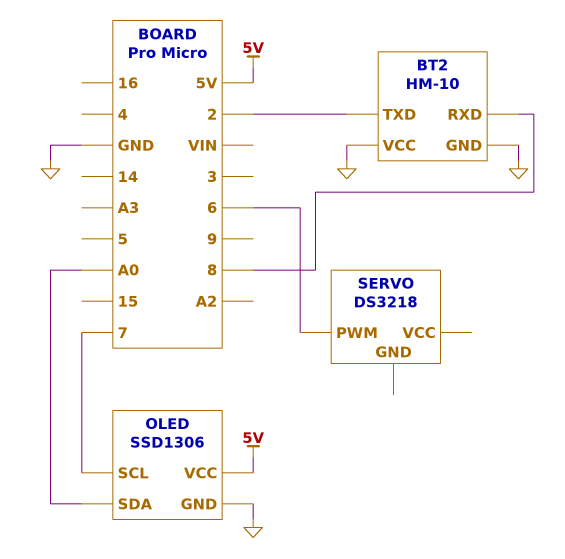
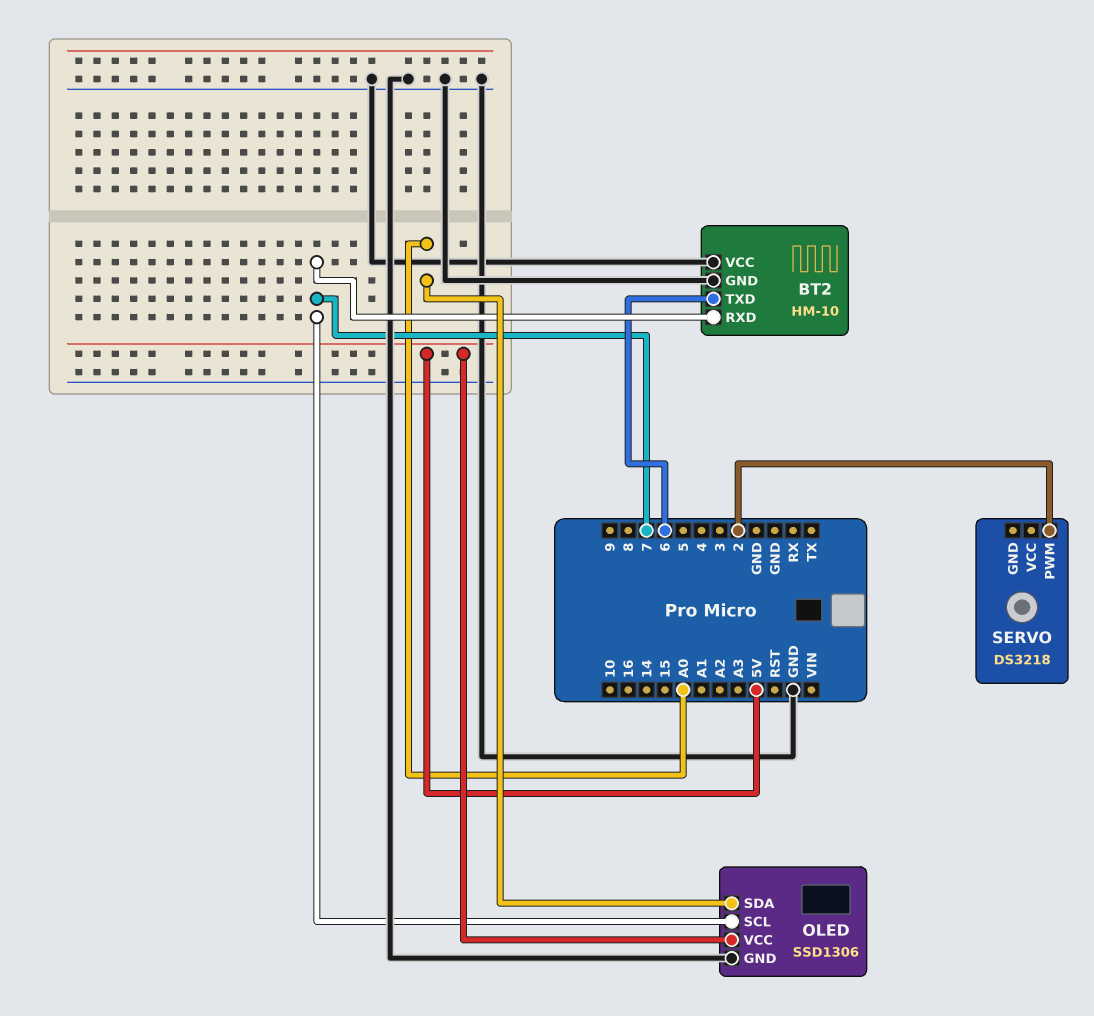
BT2 pin RXD: 8 -> 7
BT2 pin TXD: 2 -> 6
SERVO pin PWM: 6 -> 2

